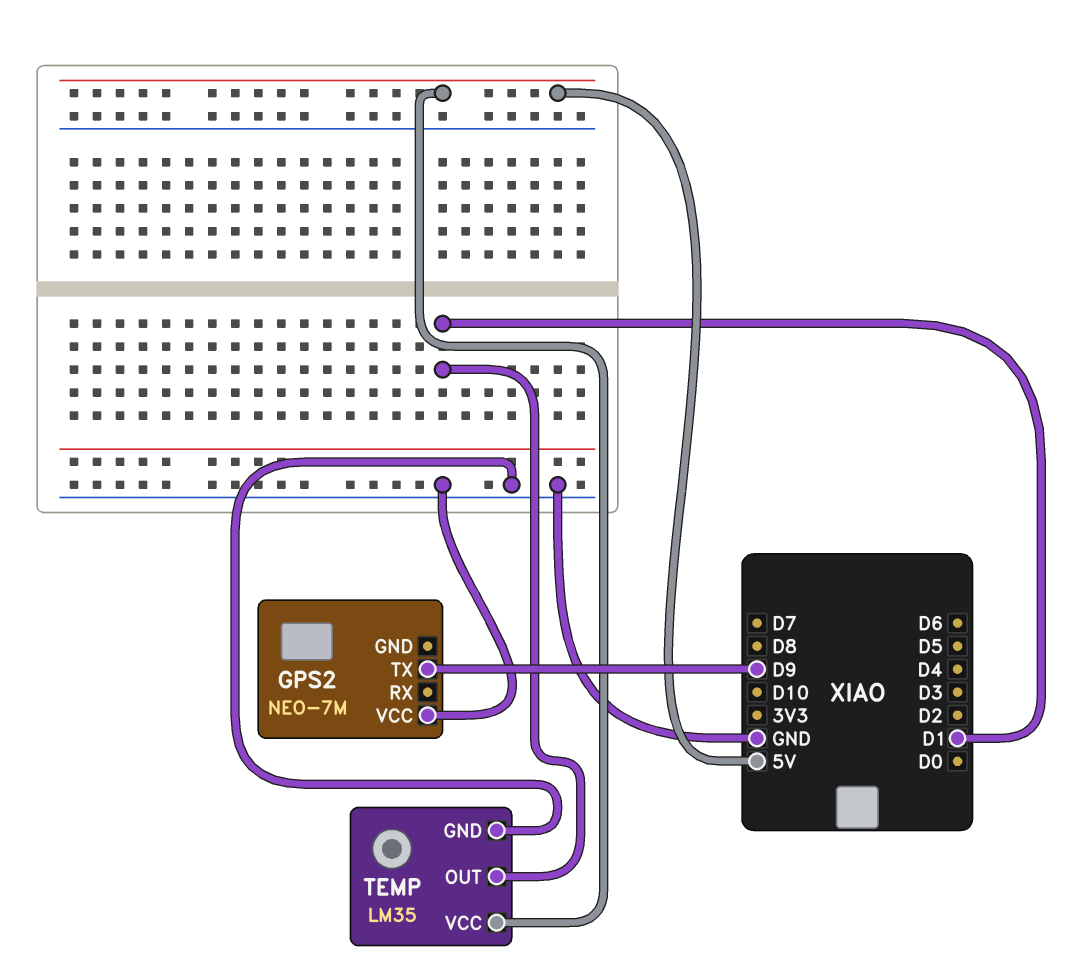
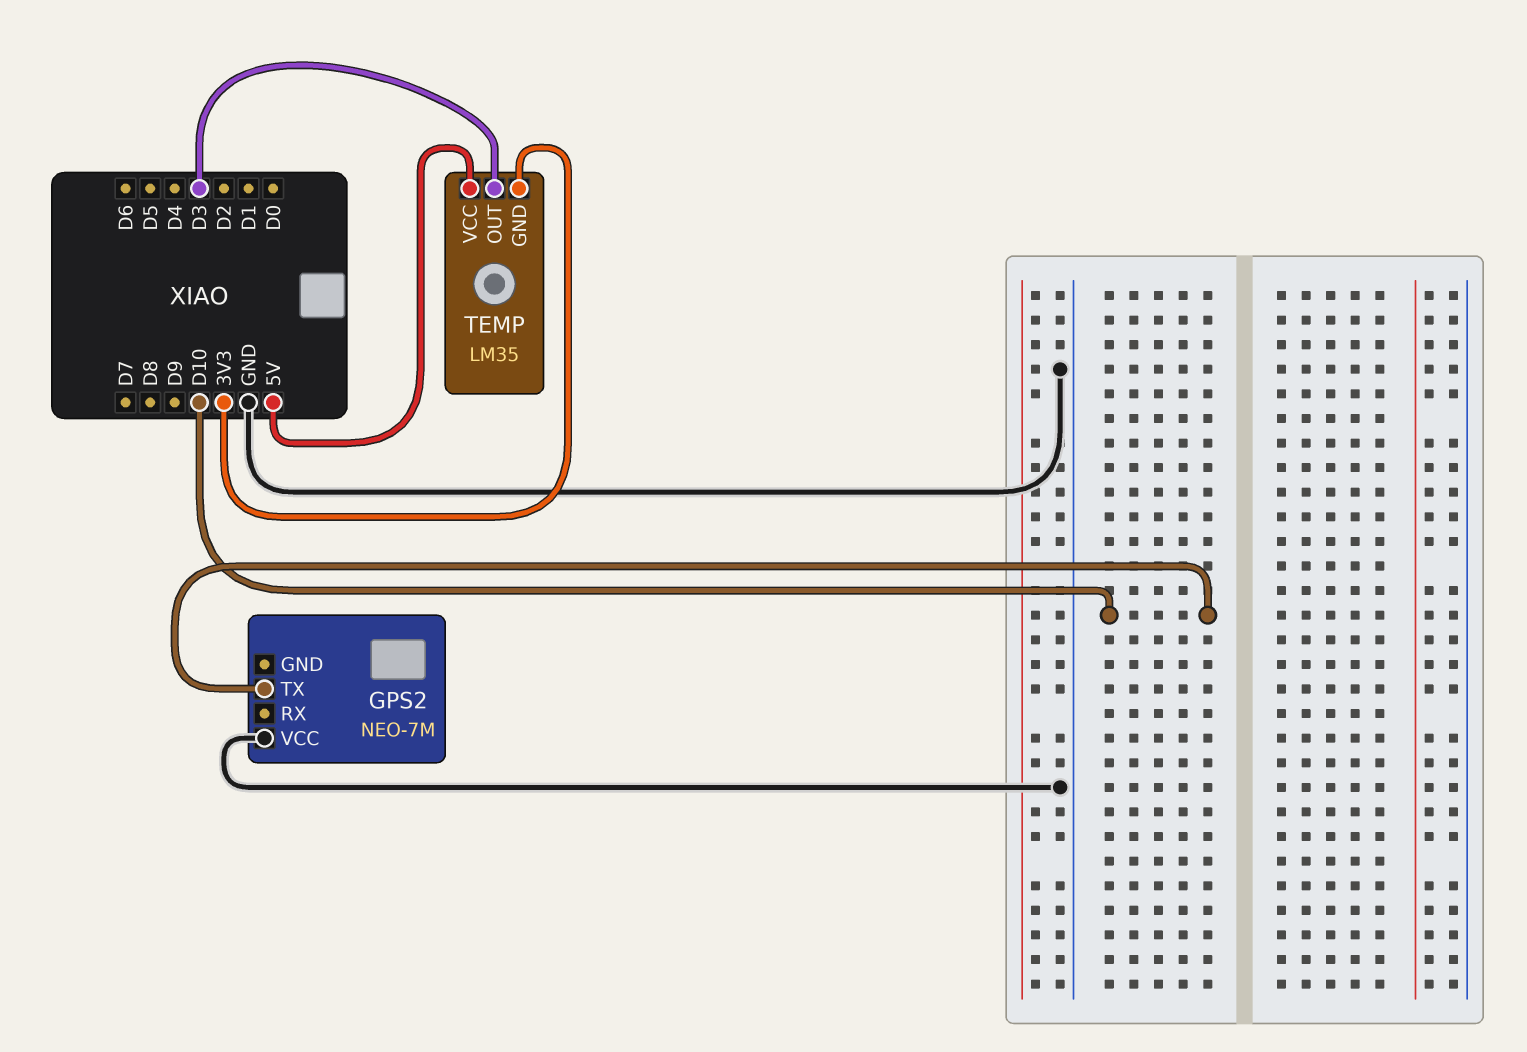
GPS2 pin TX: D9 -> D10
TEMP pin GND: GND -> 3V3
TEMP pin OUT: D1 -> D3

